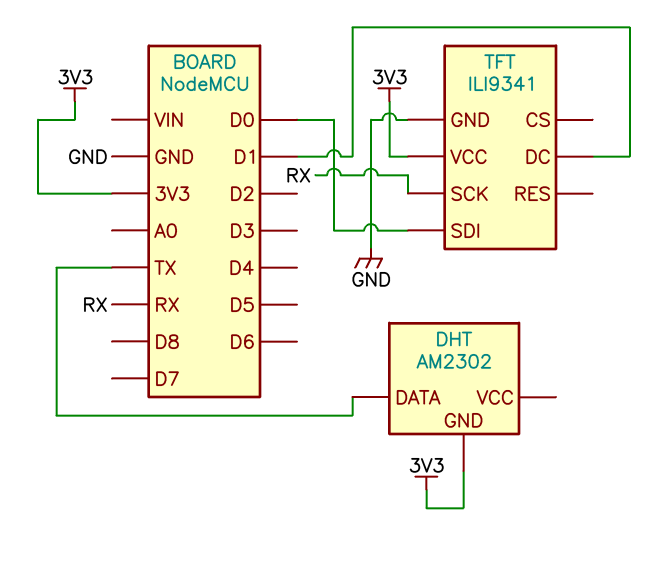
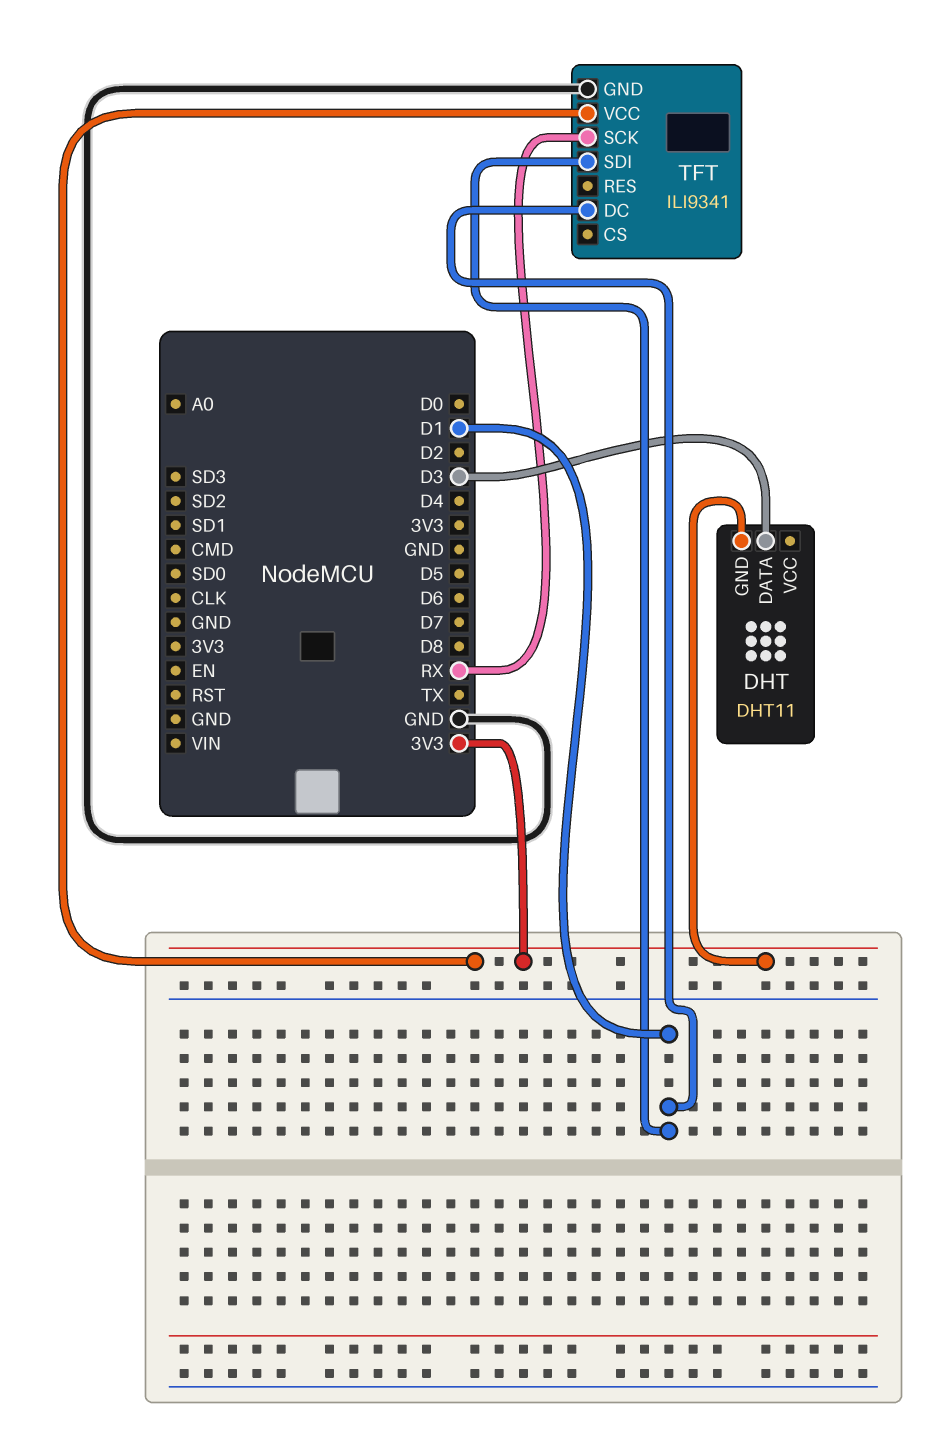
DHT: AM2302 -> DHT11
DHT pin DATA: TX -> D3
TFT pin SDI: D0 -> D1

